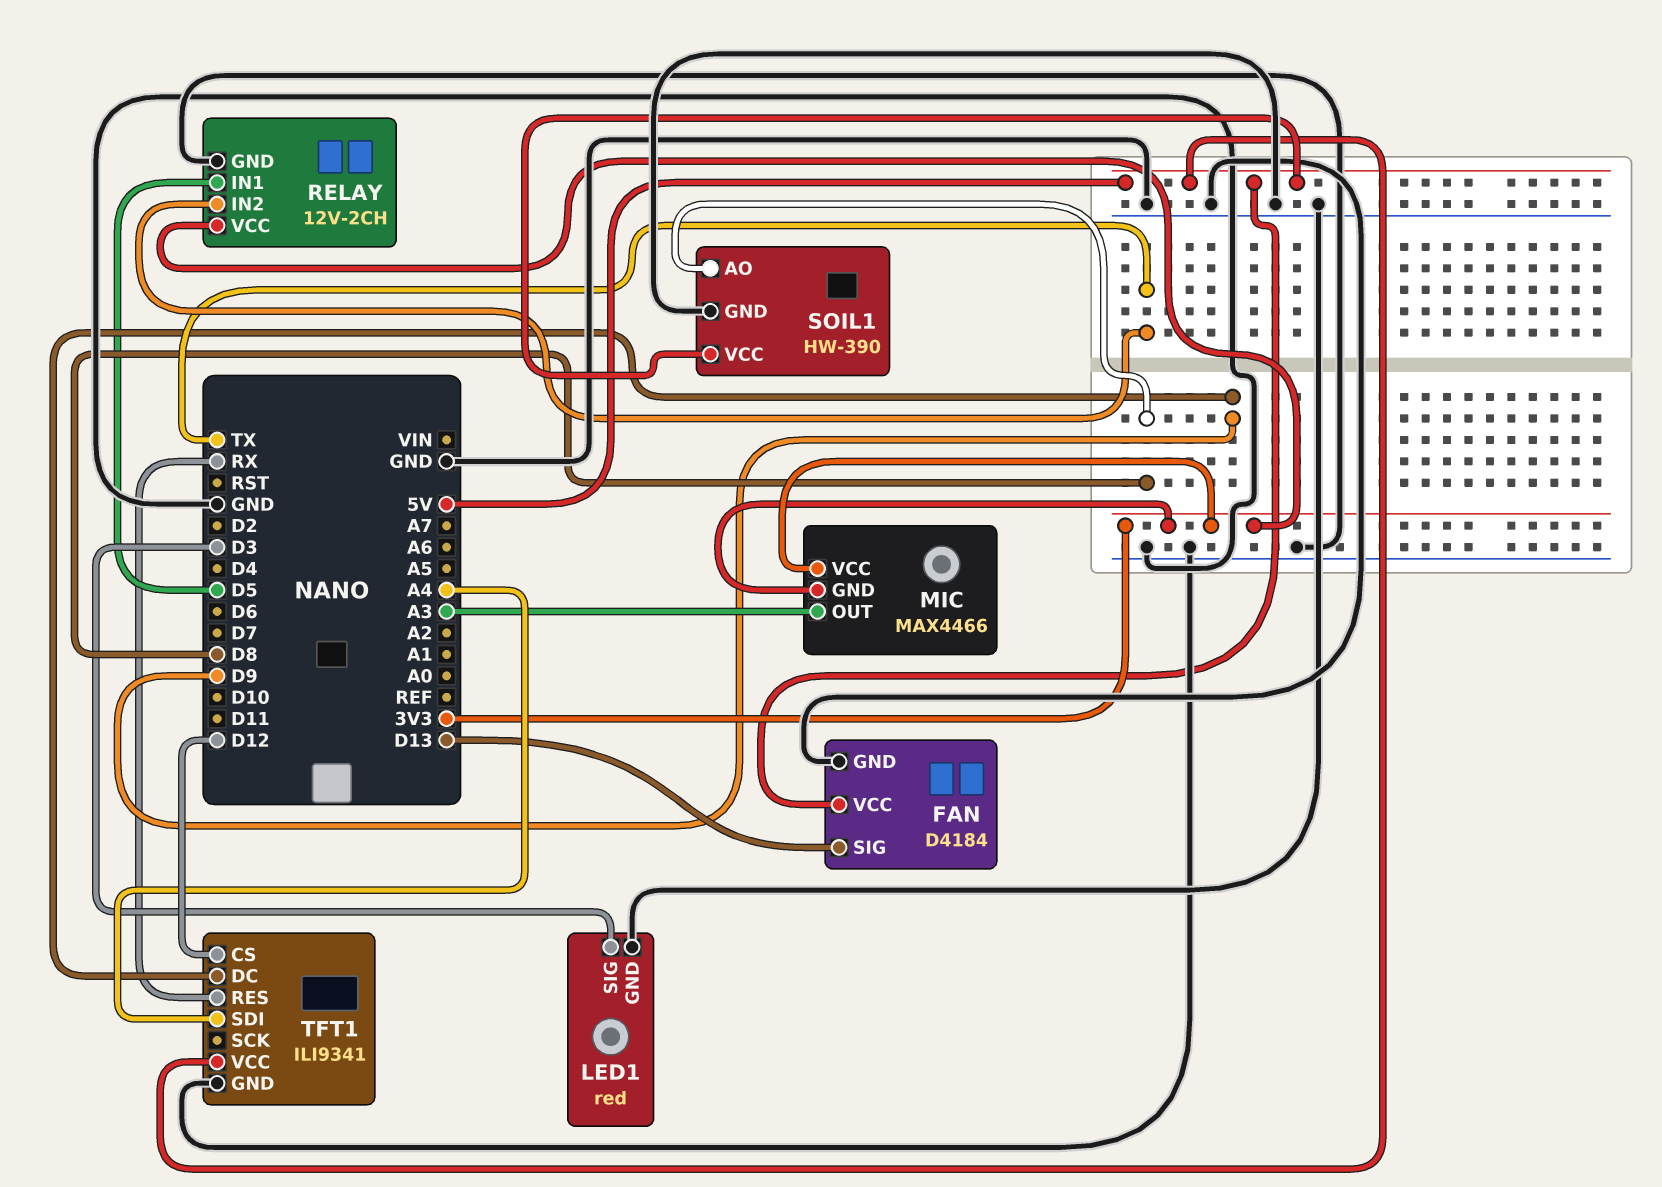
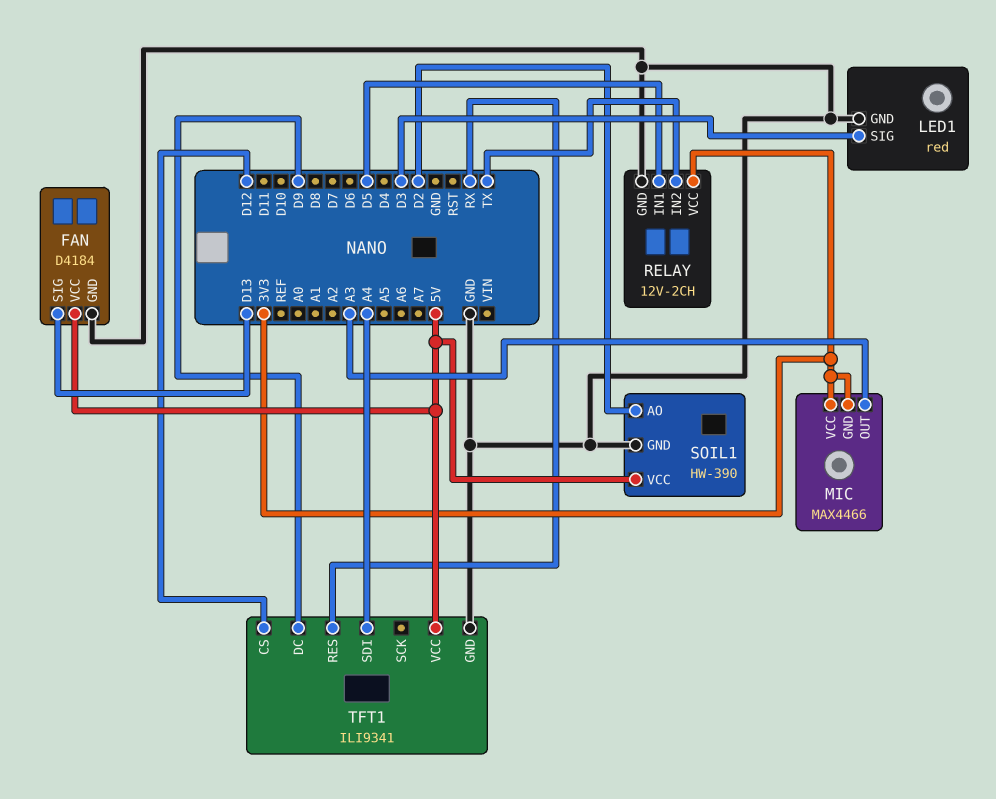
SOIL1 pin AO: D8 -> D2

